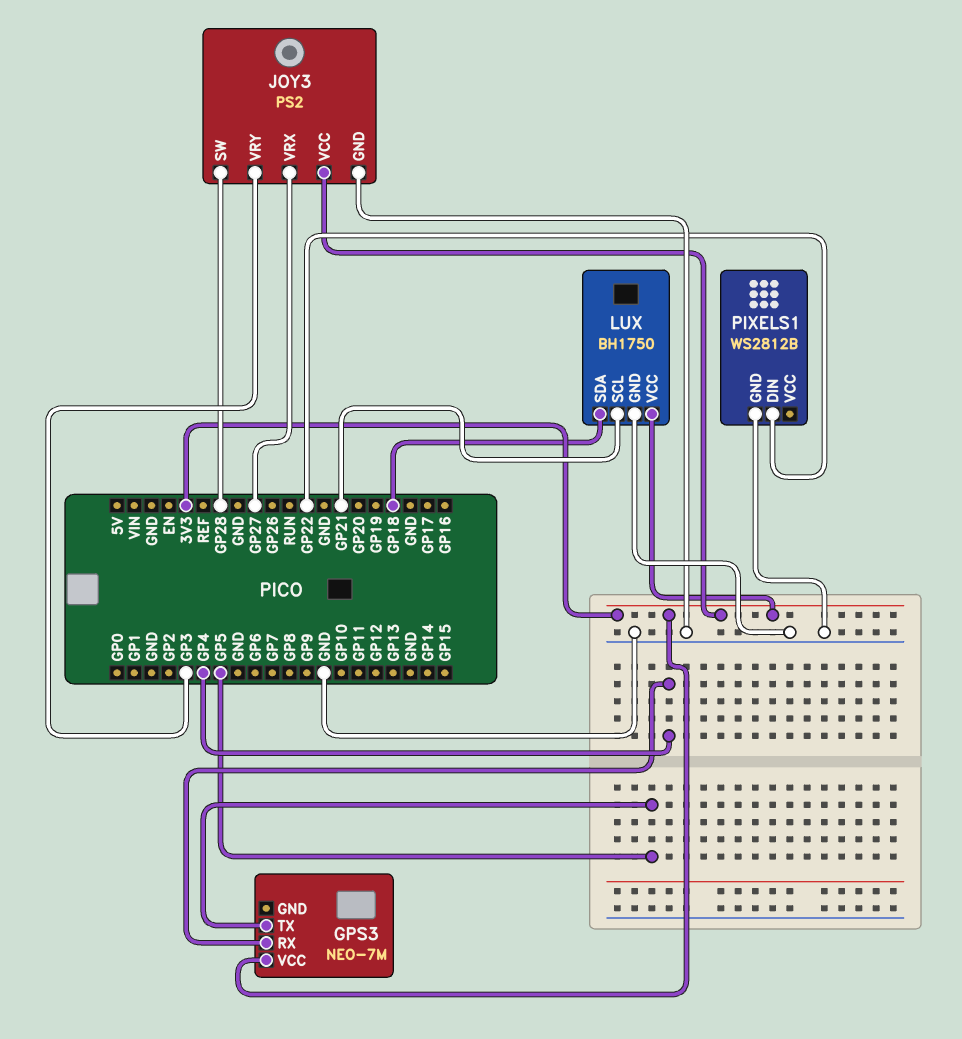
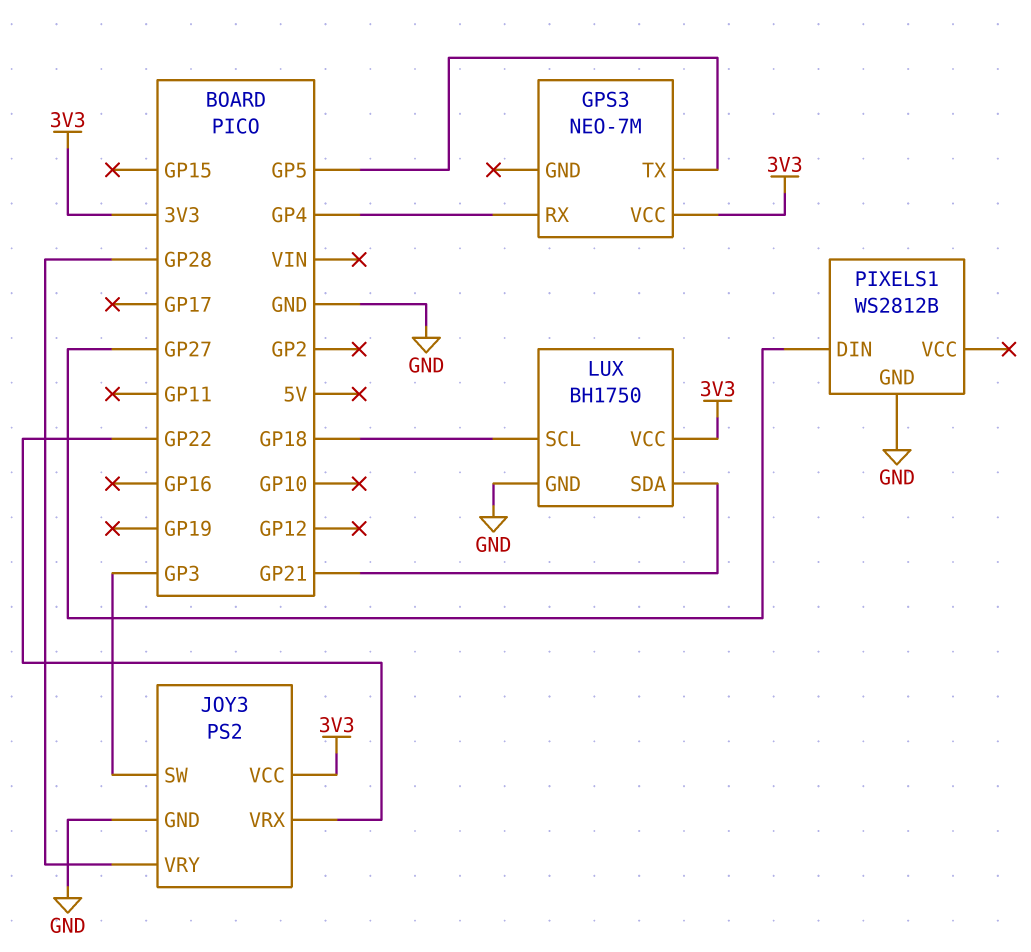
JOY3 pin SW: GP28 -> GP3
JOY3 pin VRX: GP27 -> GP22
JOY3 pin VRY: GP3 -> GP28
LUX pin SCL: GP21 -> GP18
LUX pin SDA: GP18 -> GP21
PIXELS1 pin DIN: GP22 -> GP27

